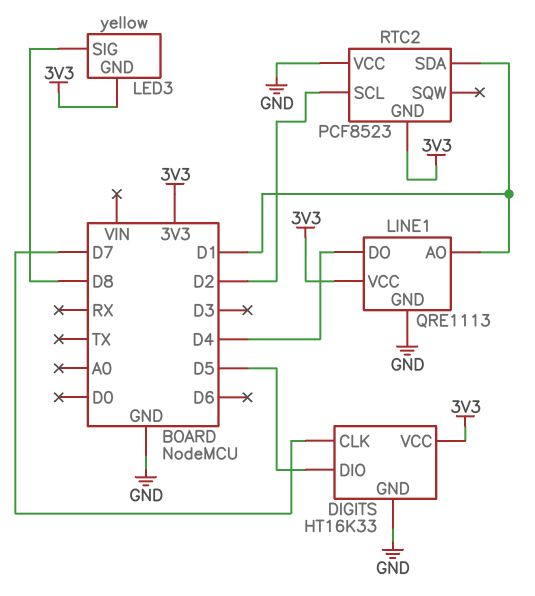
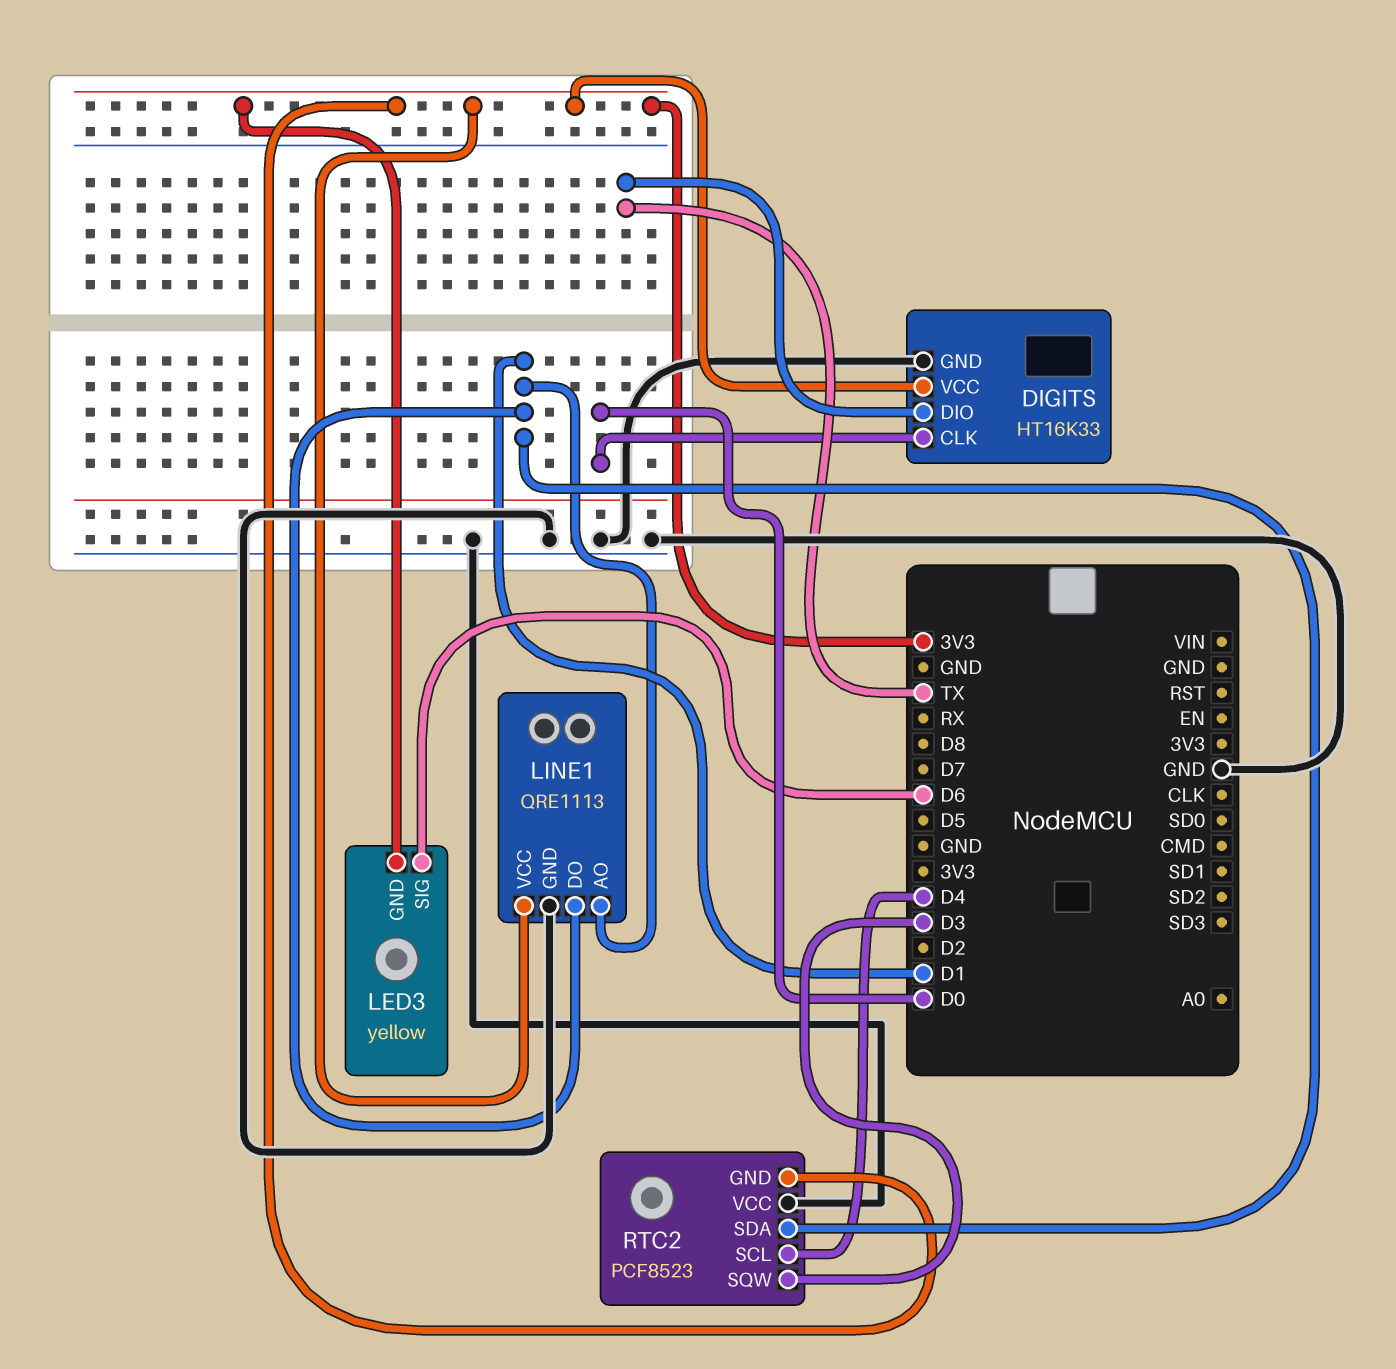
DIGITS pin CLK: D7 -> D0
DIGITS pin DIO: D5 -> TX
LED3 pin SIG: D8 -> D6
LINE1 pin DO: D4 -> D1
RTC2 pin SCL: D2 -> D4
RTC2 pin SQW: none -> D3

